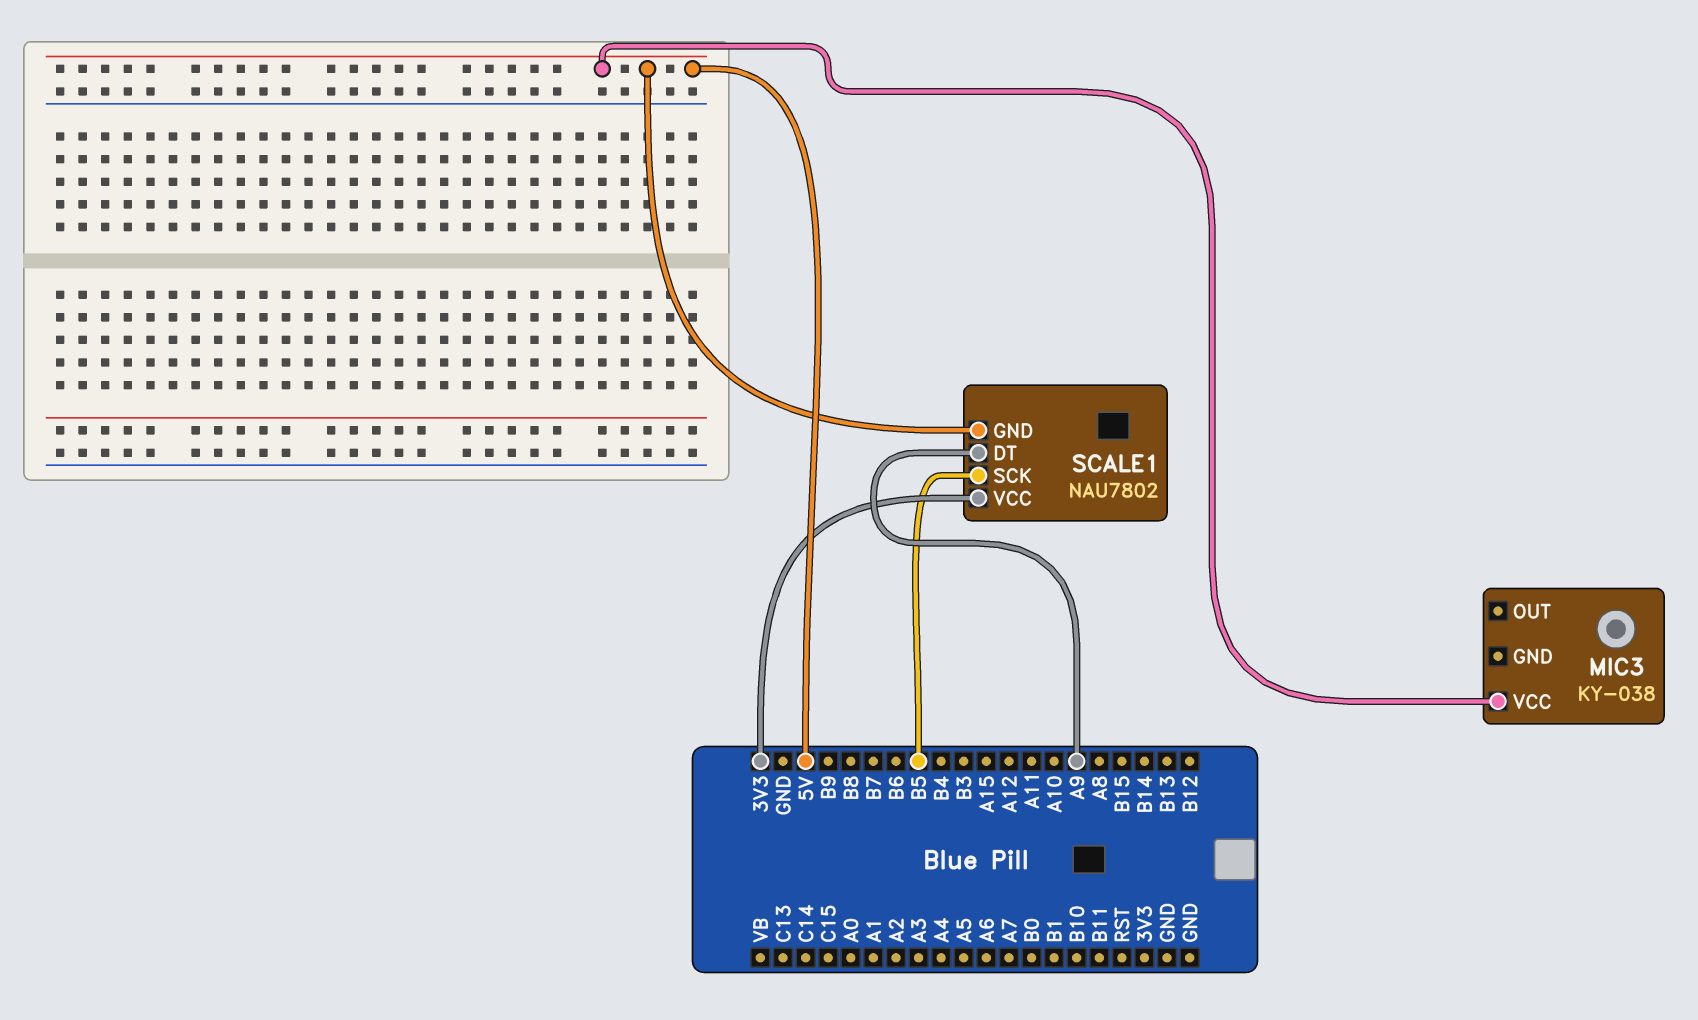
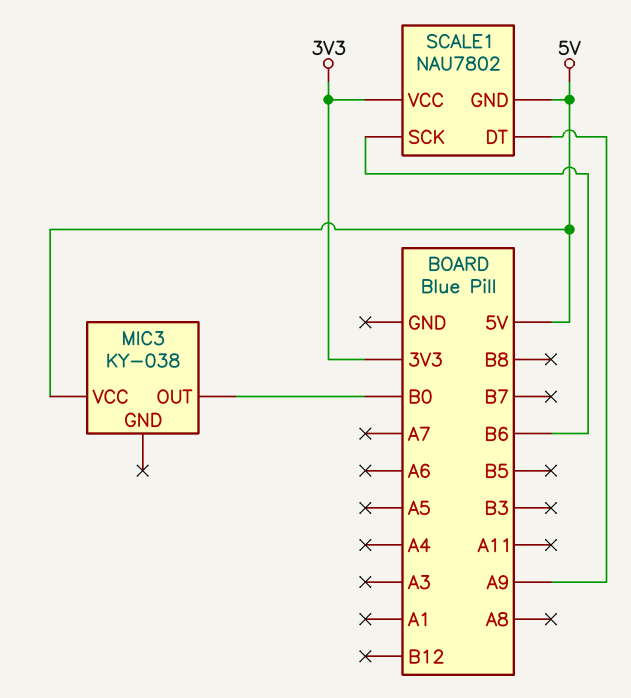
MIC3 pin OUT: none -> B0
SCALE1 pin SCK: B5 -> B6

